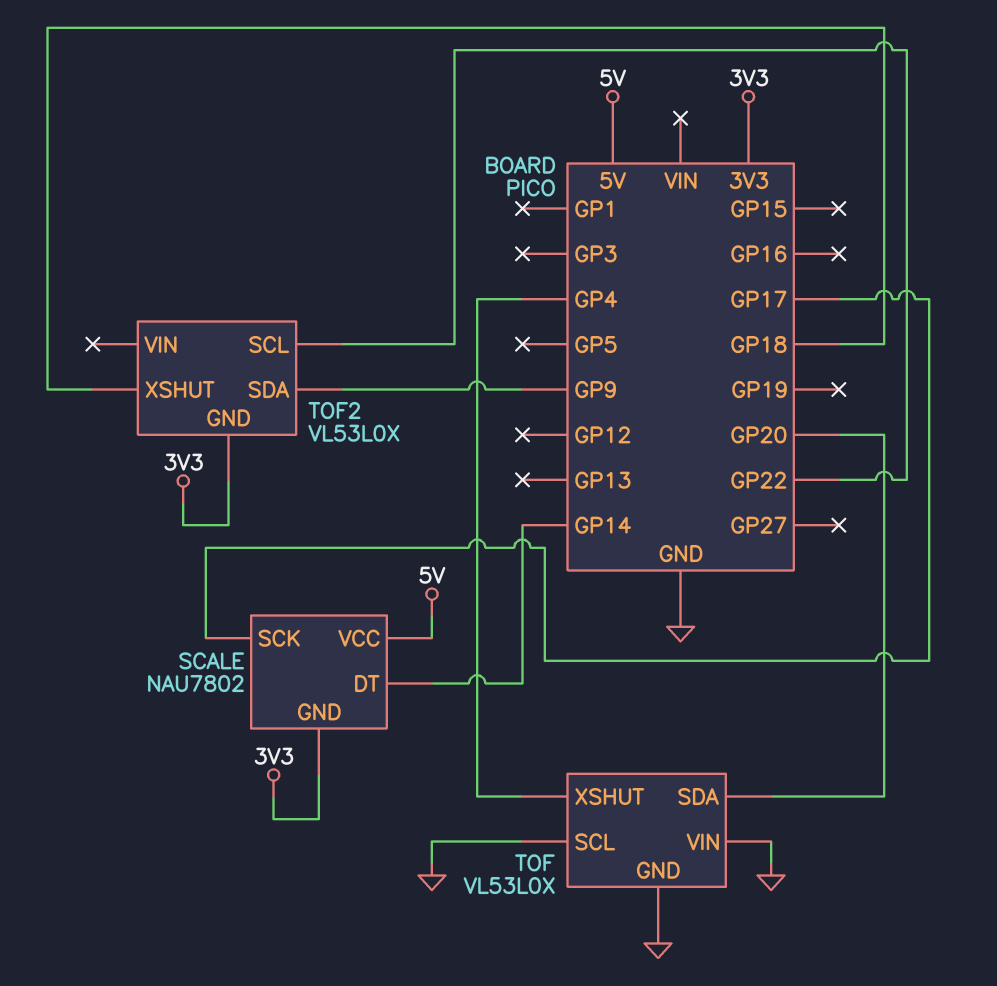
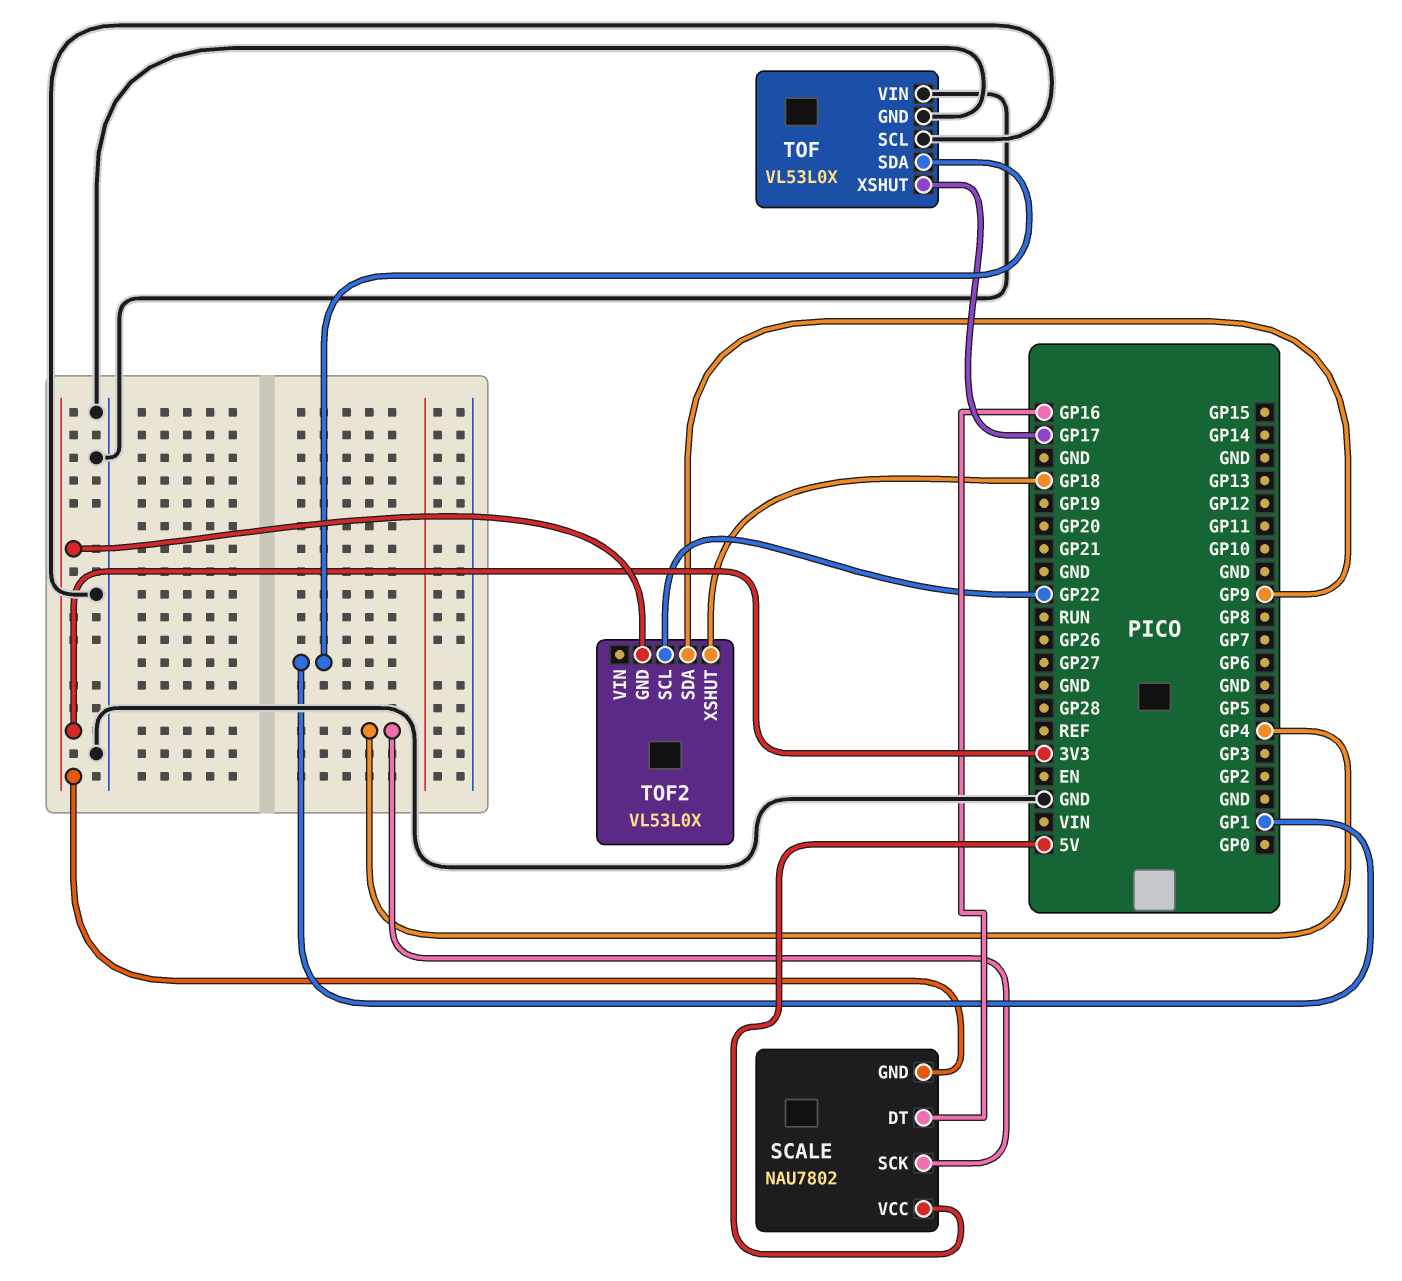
SCALE pin DT: GP14 -> GP16
SCALE pin SCK: GP17 -> GP4
TOF pin SDA: GP20 -> GP1
TOF pin XSHUT: GP4 -> GP17

